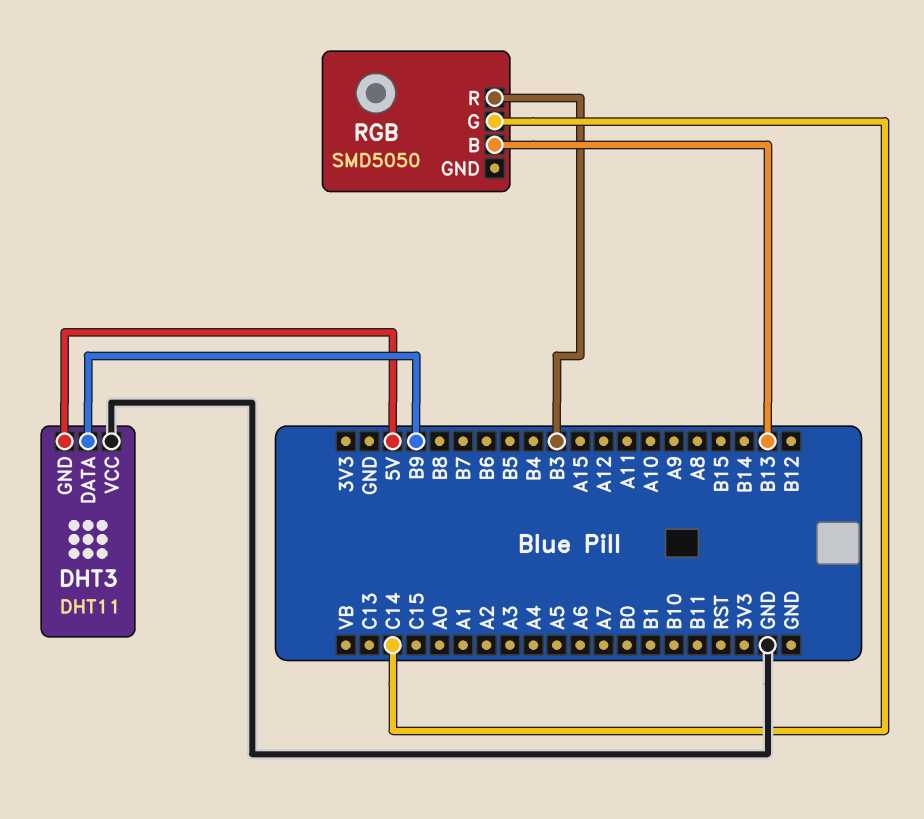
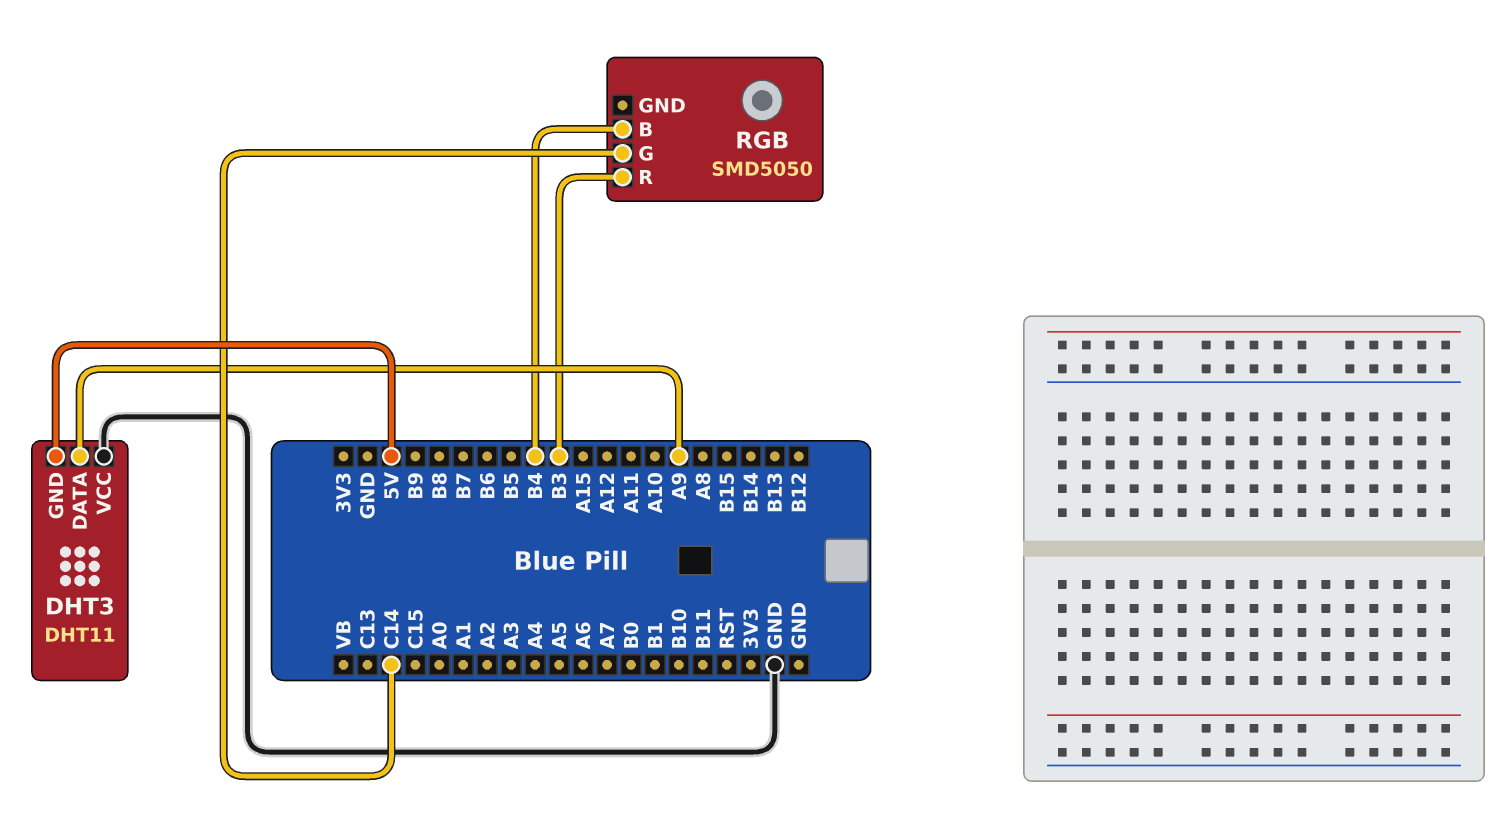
DHT3 pin DATA: B9 -> A9
RGB pin B: B13 -> B4

